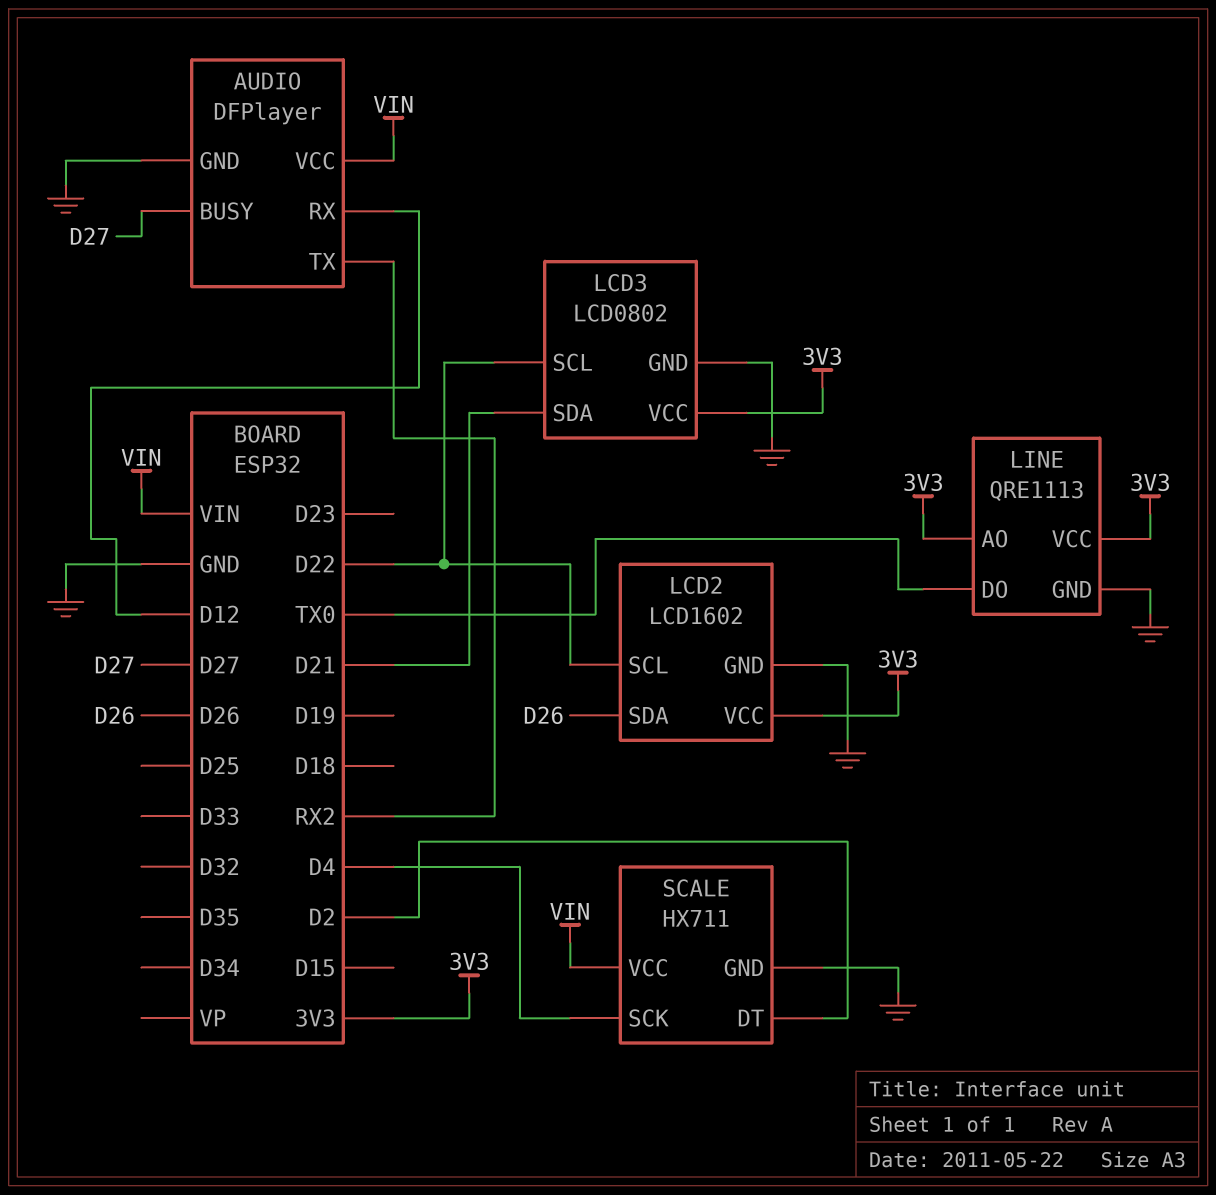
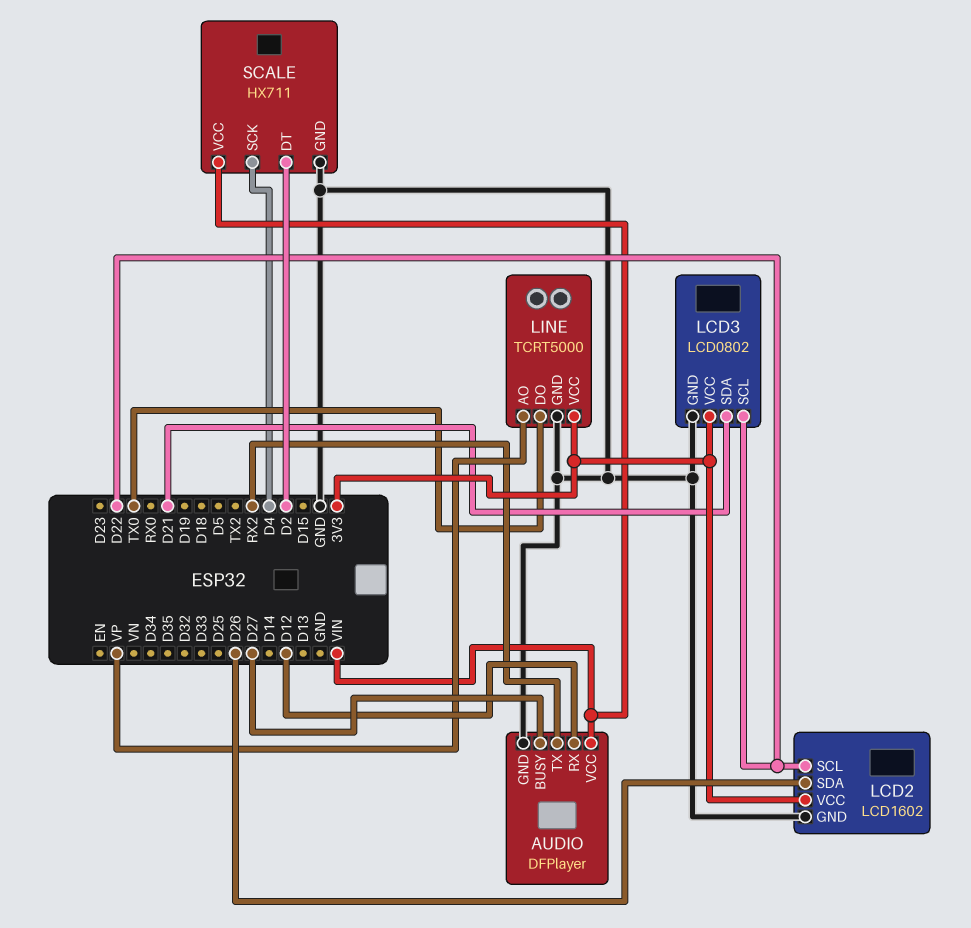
LINE: QRE1113 -> TCRT5000
LINE pin AO: 3V3 -> VP

